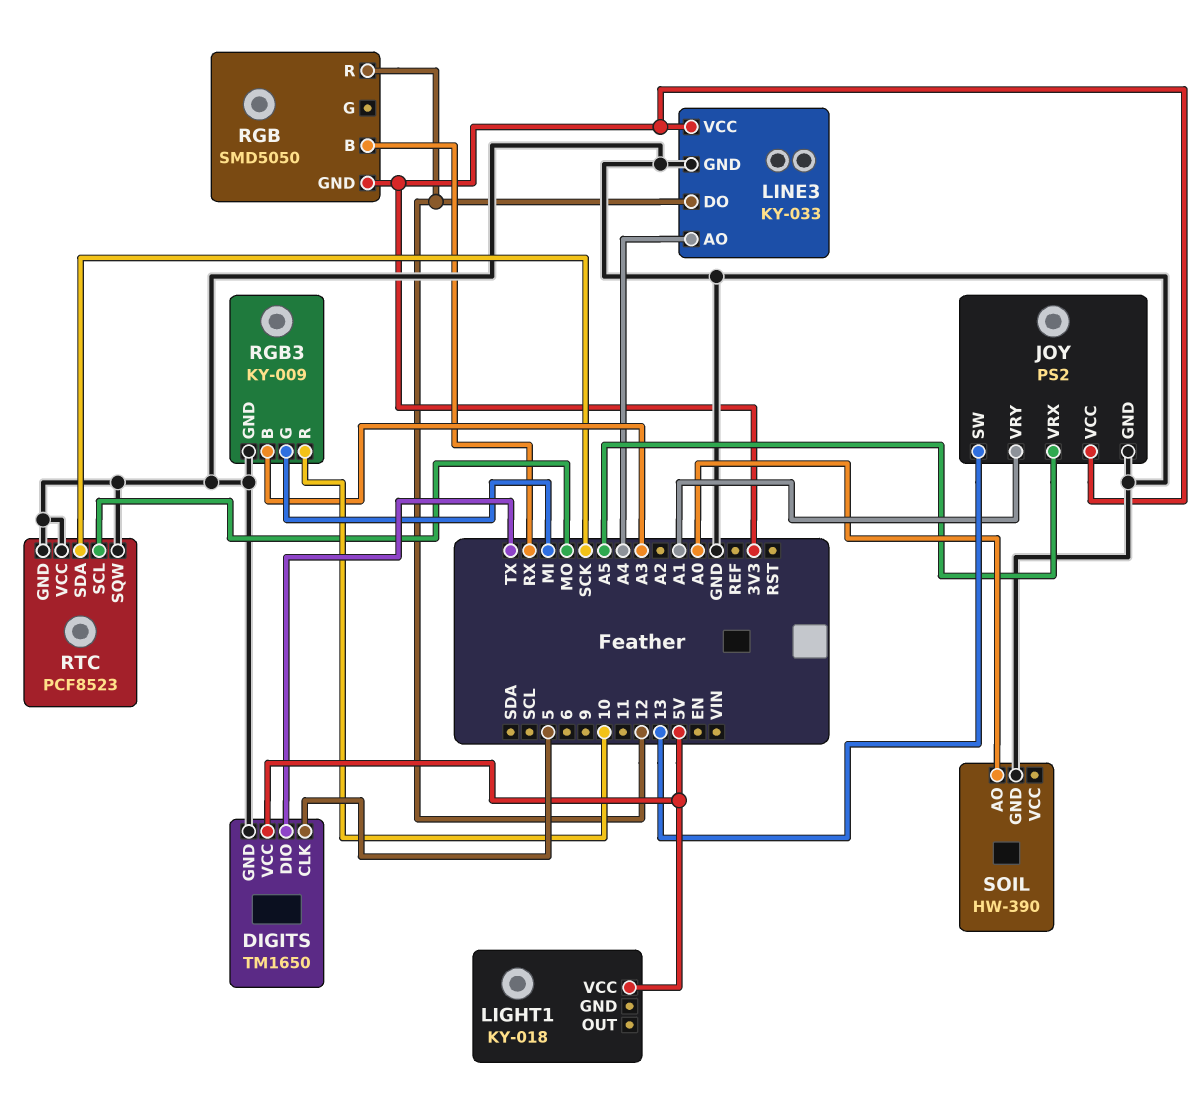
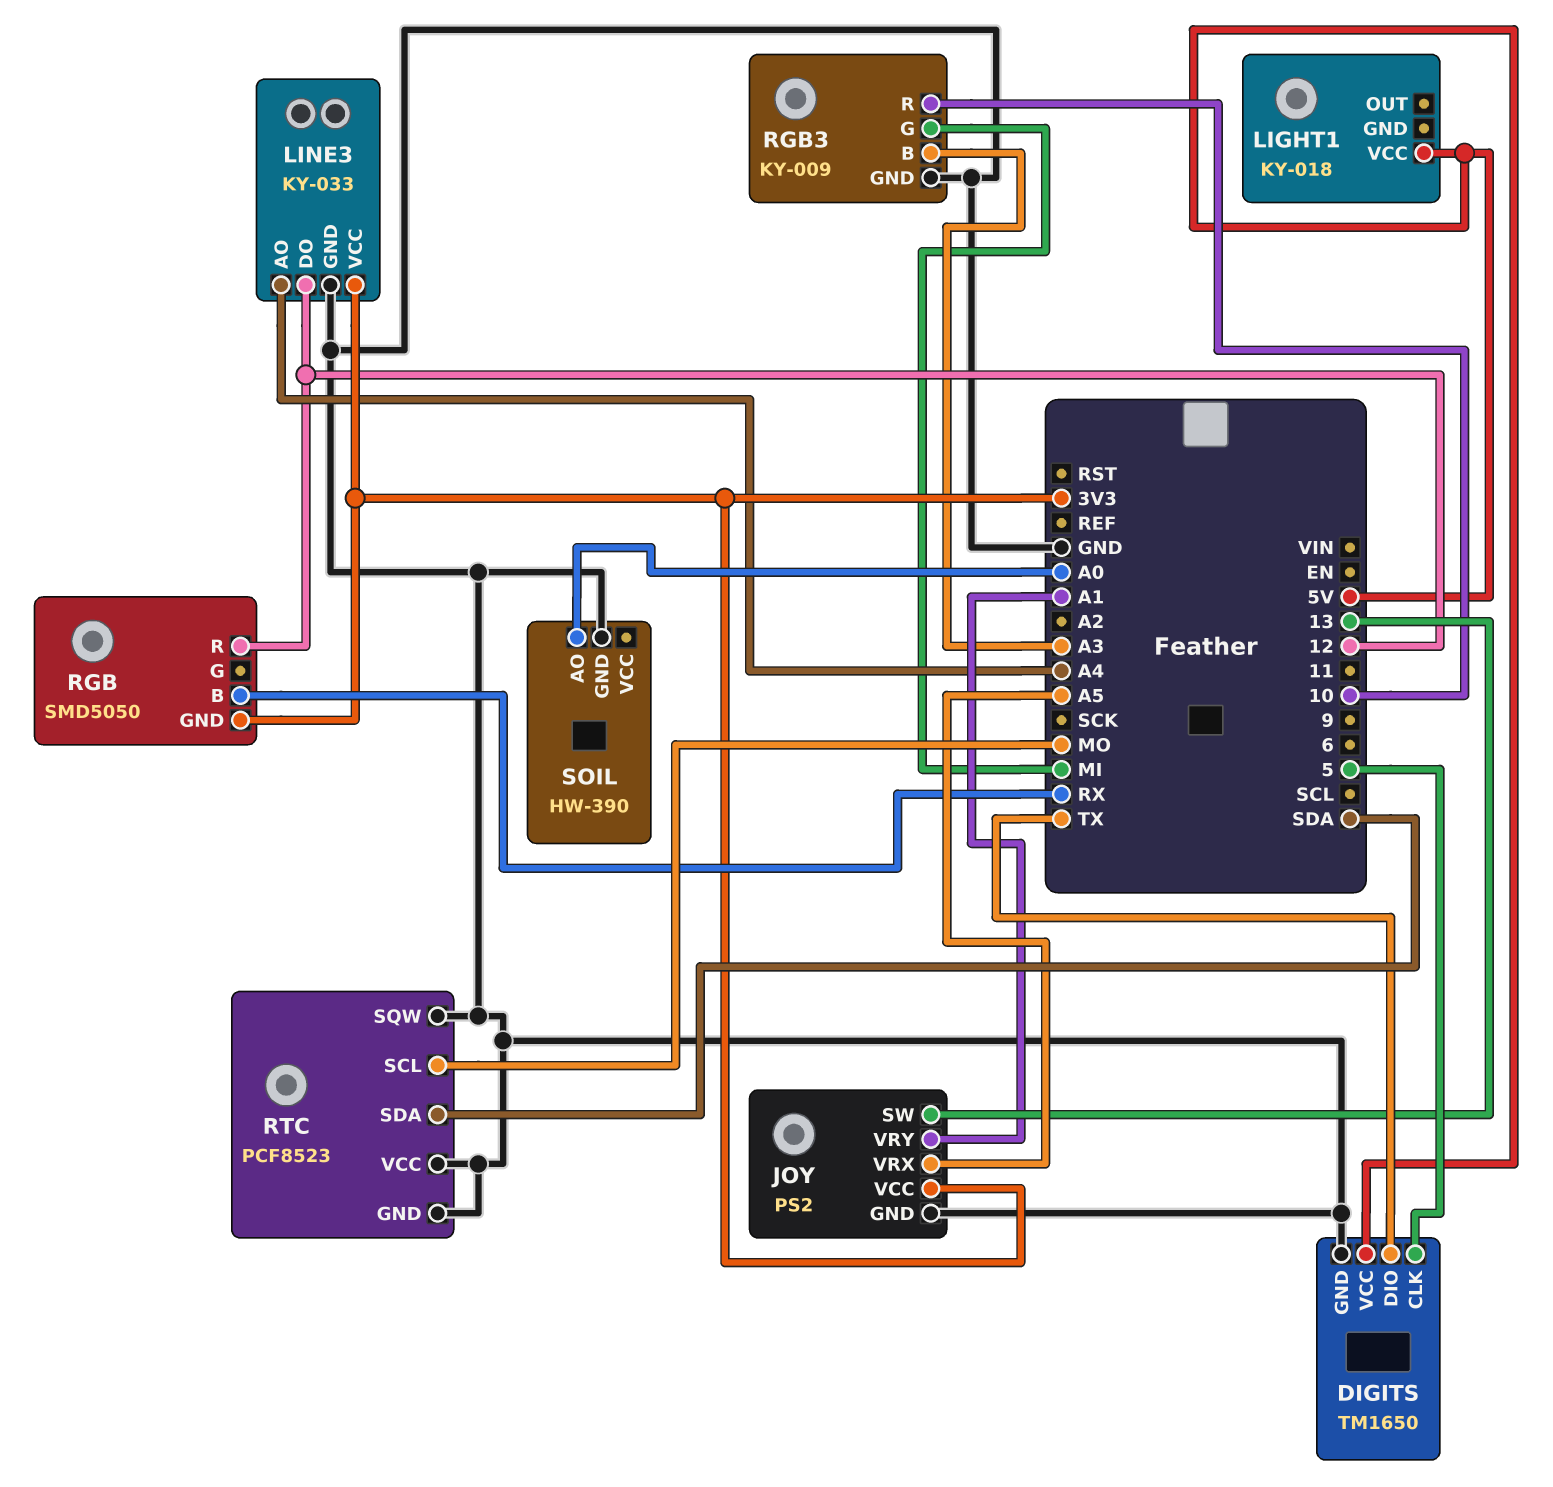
RTC pin SDA: SCK -> SDA

